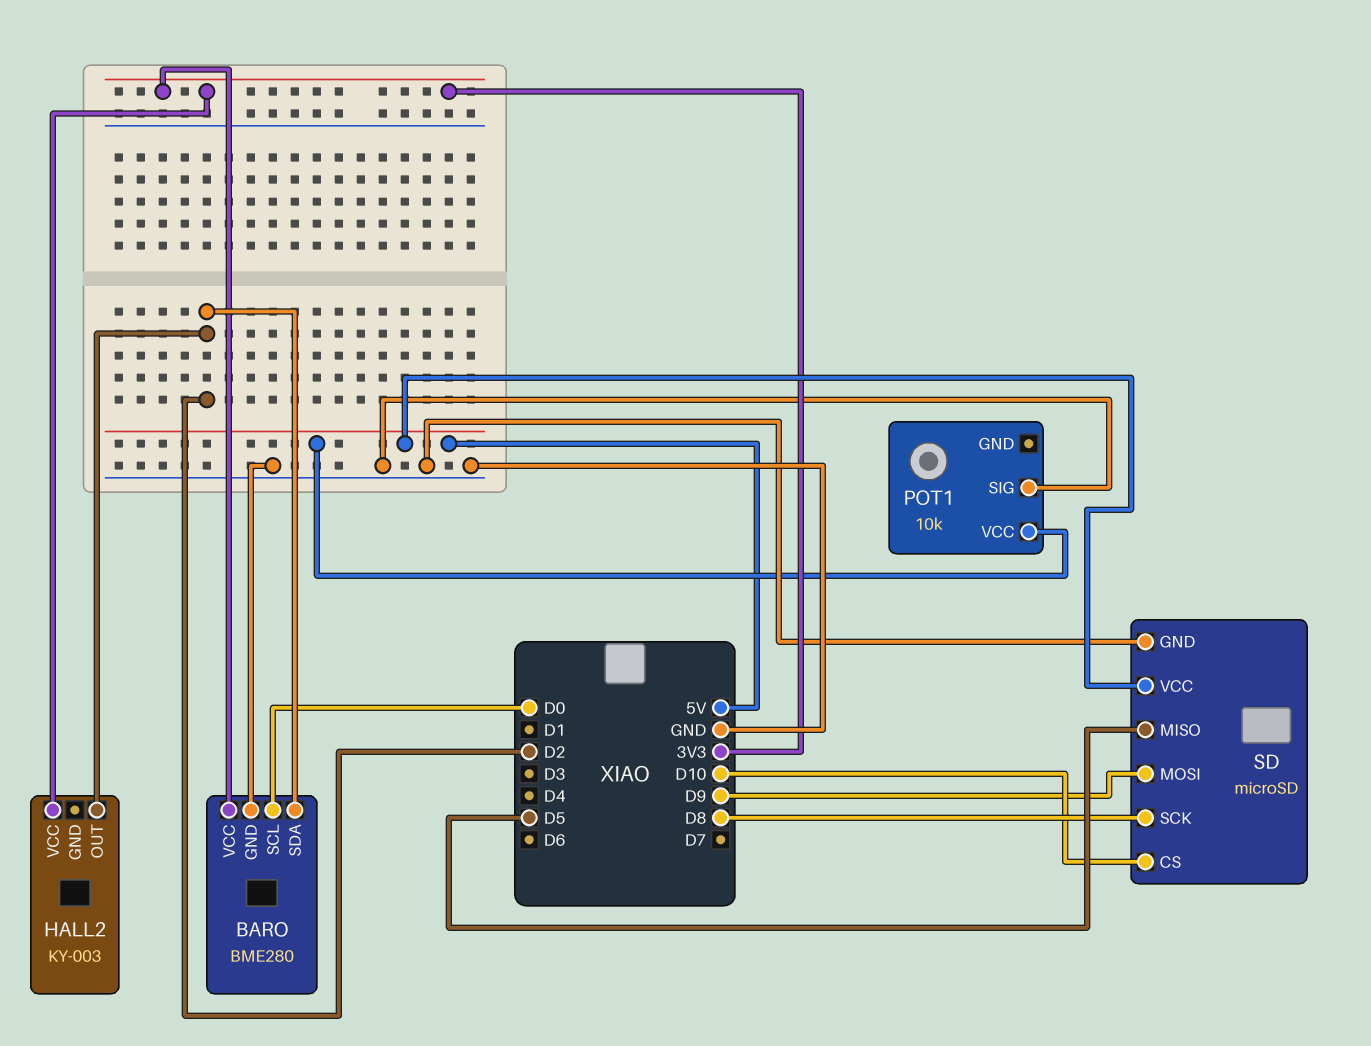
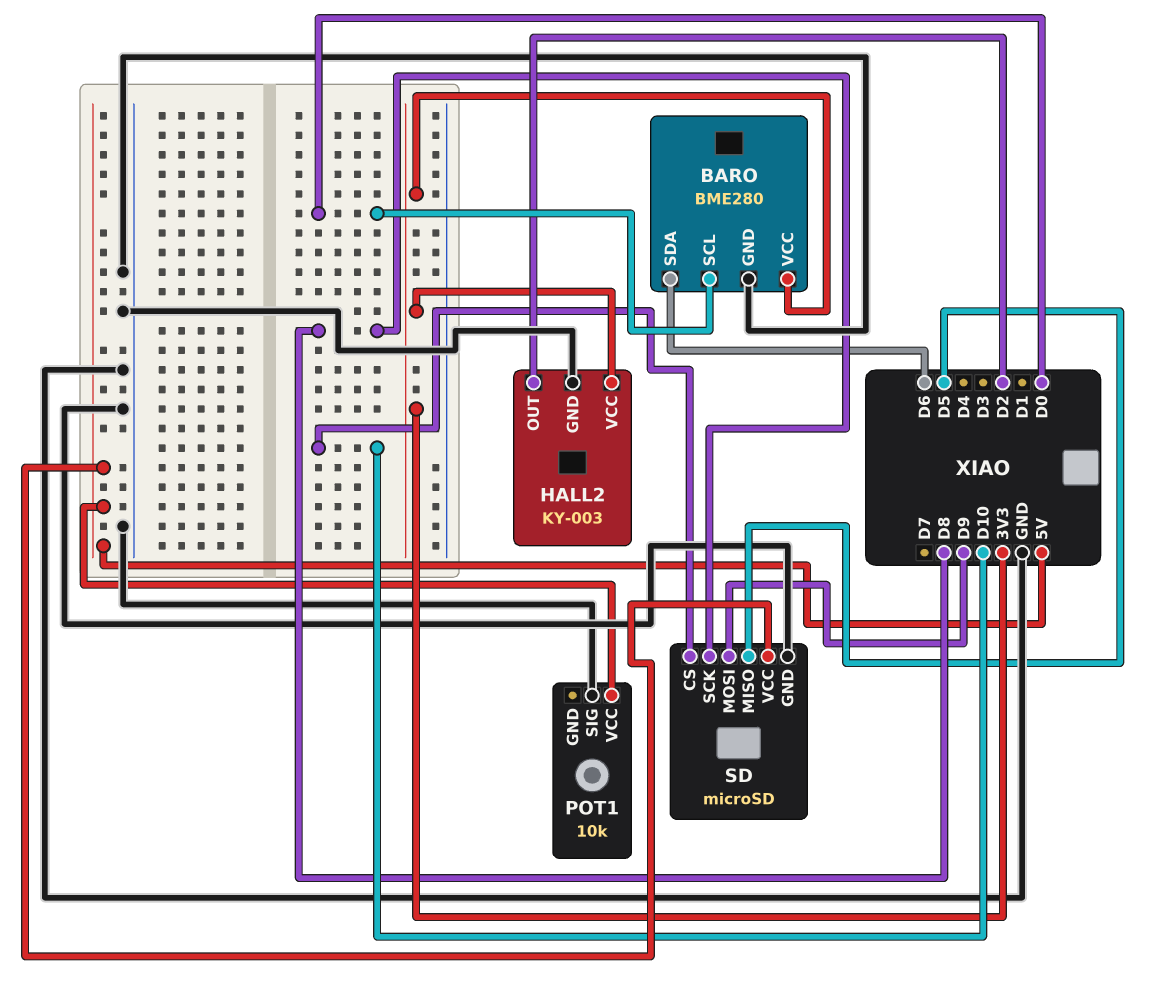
BARO pin SDA: D2 -> D6
HALL2 pin GND: none -> GND

